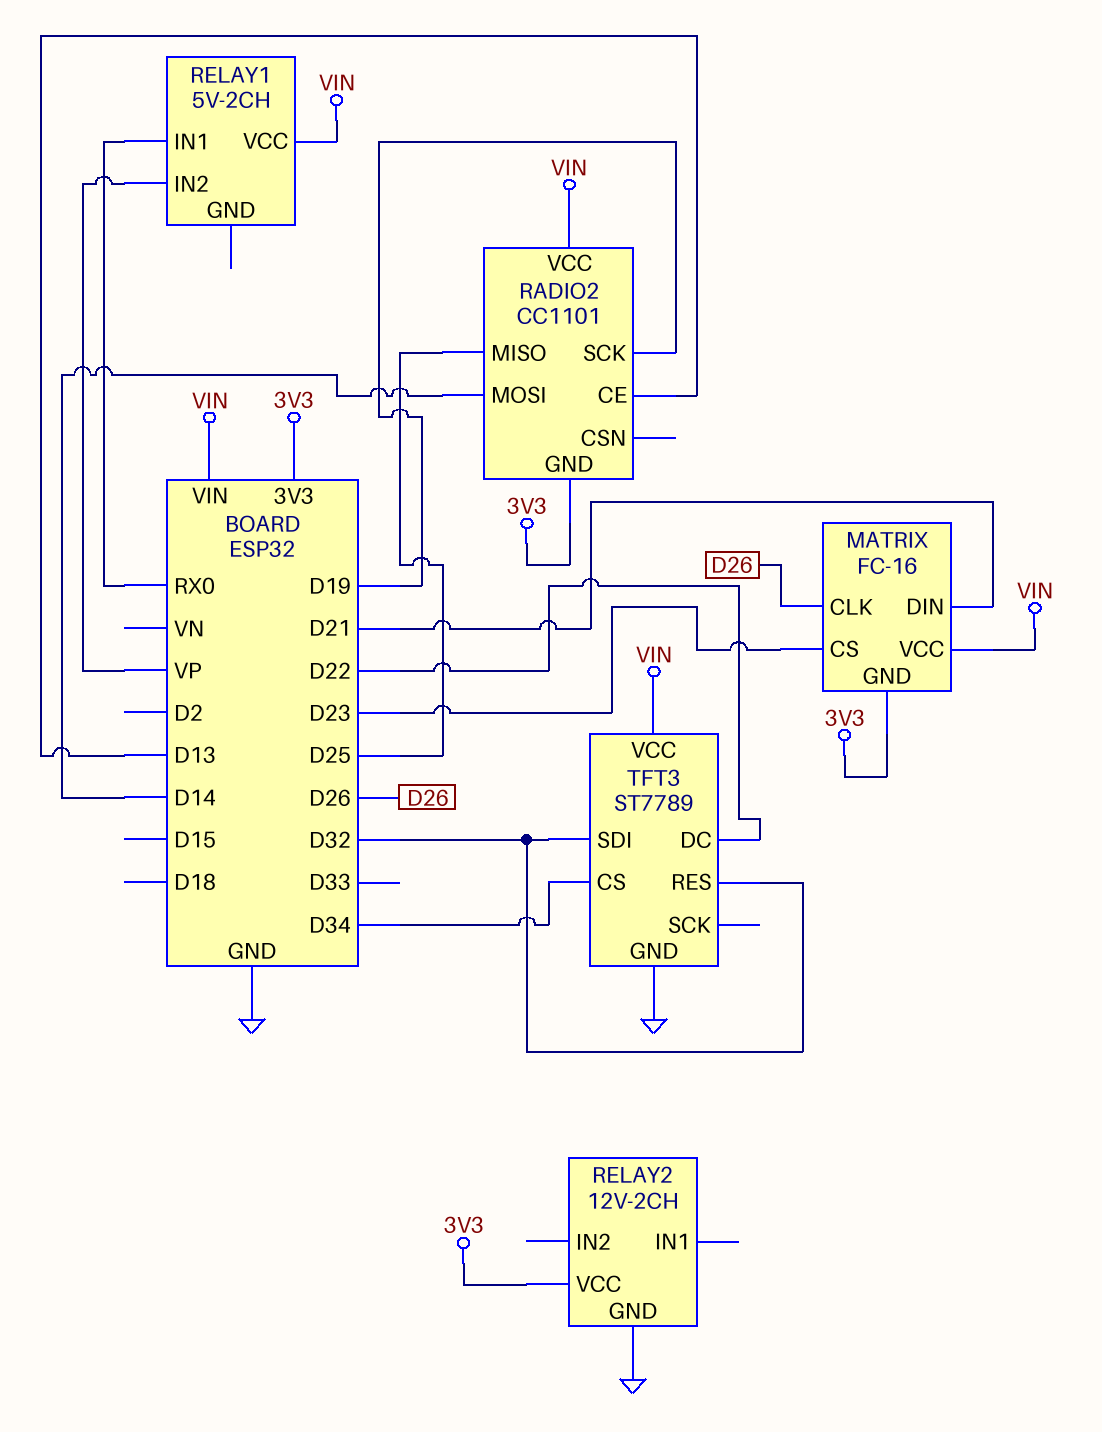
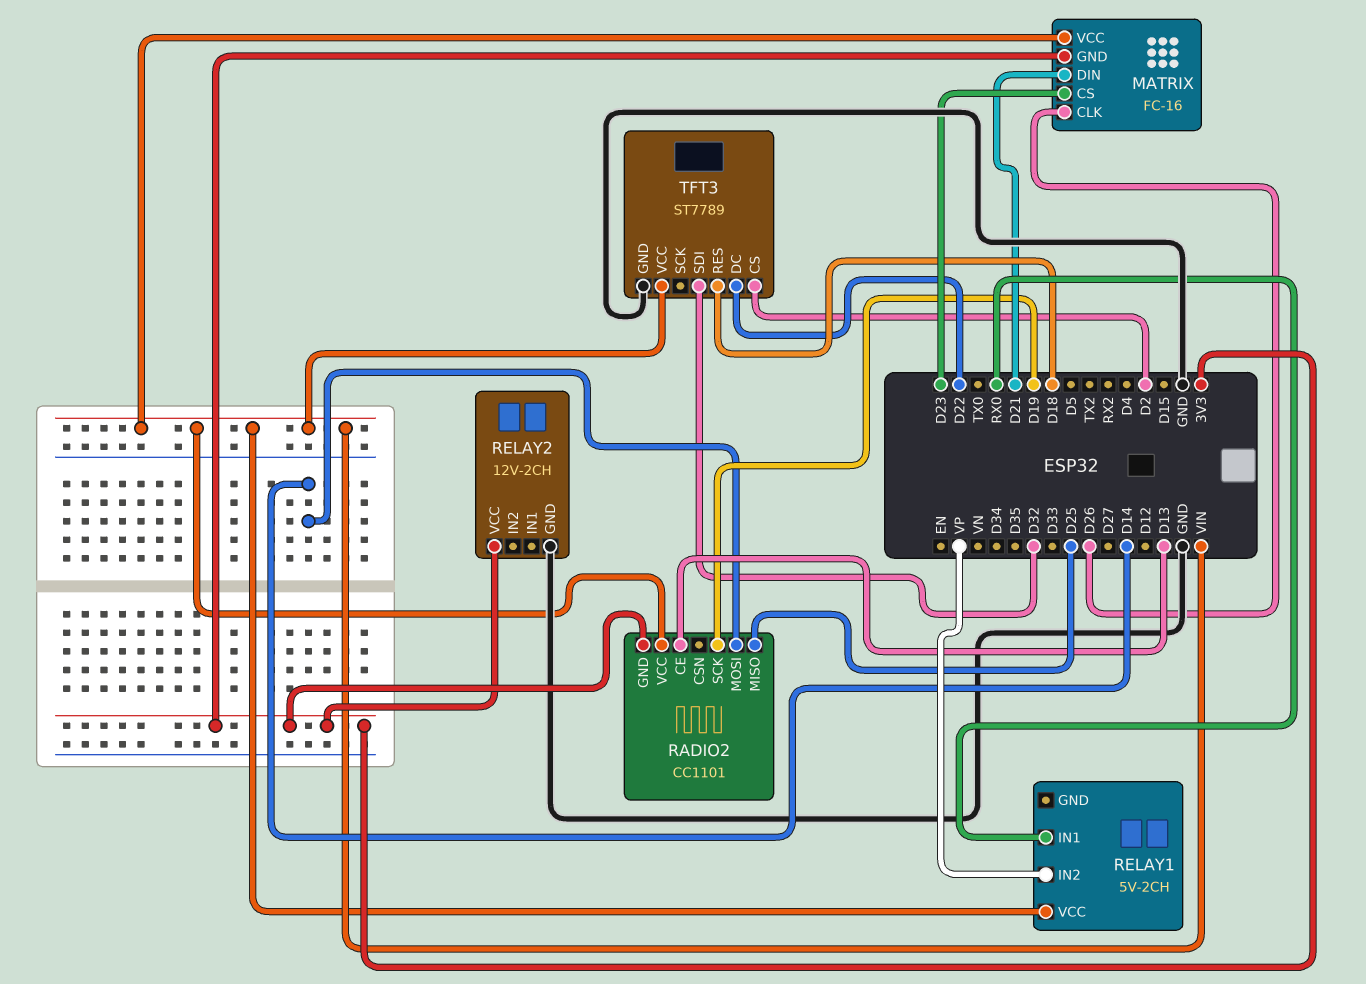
TFT3 pin CS: D34 -> D2
TFT3 pin RES: D32 -> D18

